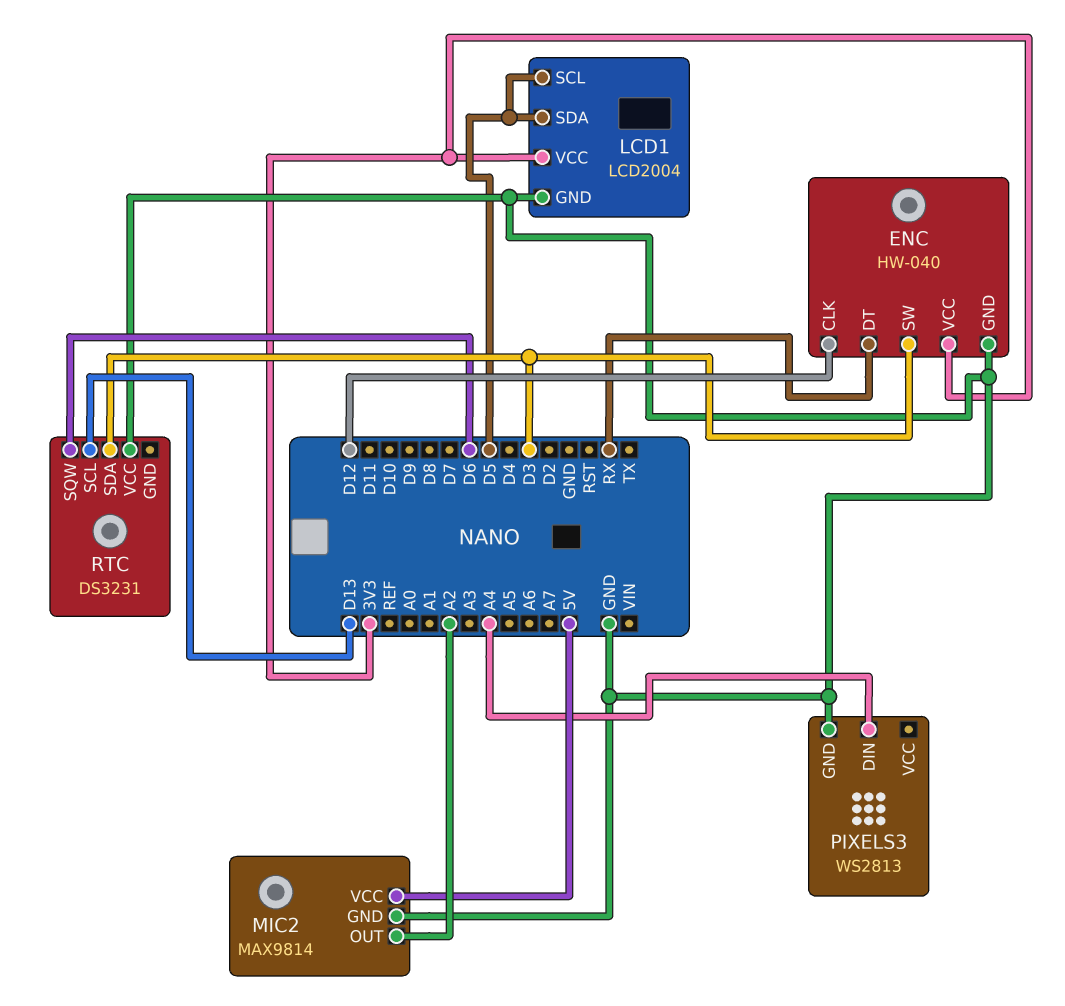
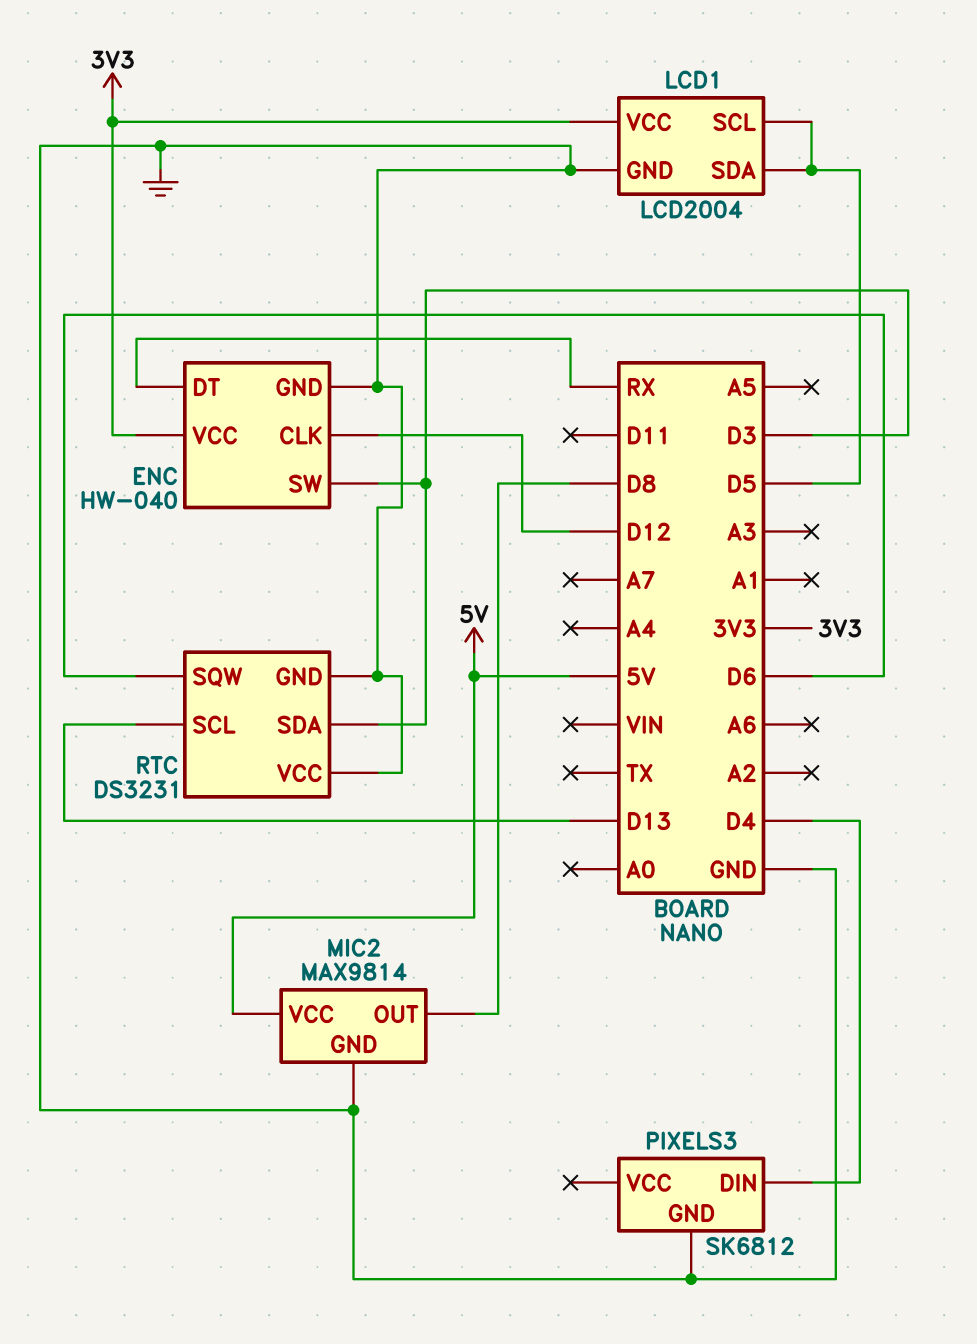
MIC2 pin OUT: A2 -> D8
PIXELS3: WS2813 -> SK6812
PIXELS3 pin DIN: A4 -> D4
RTC pin GND: none -> GND

